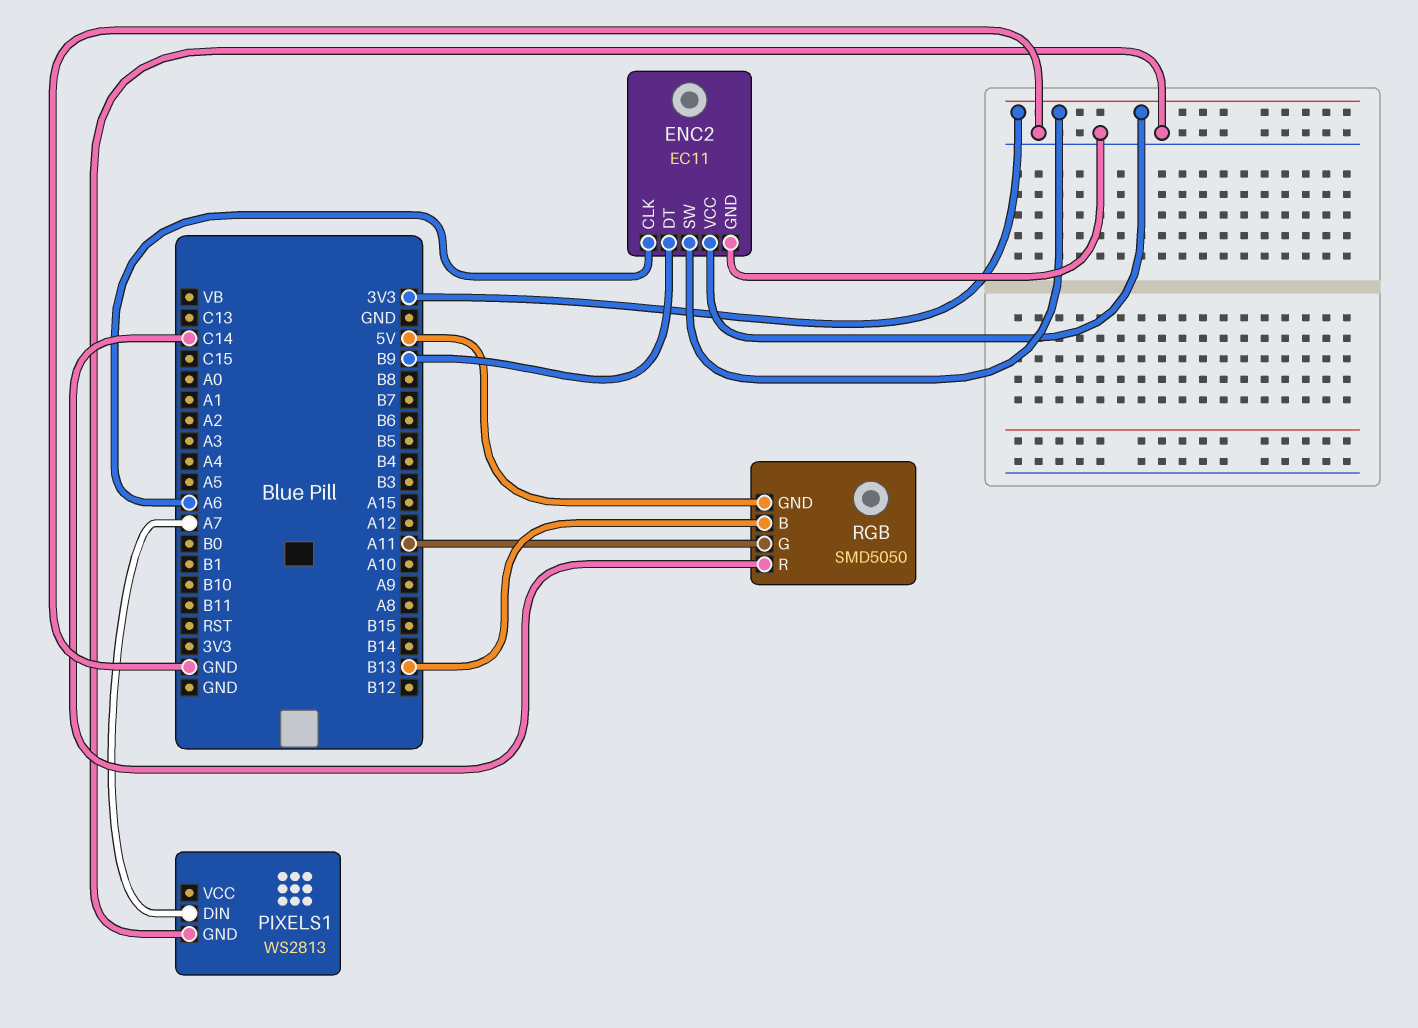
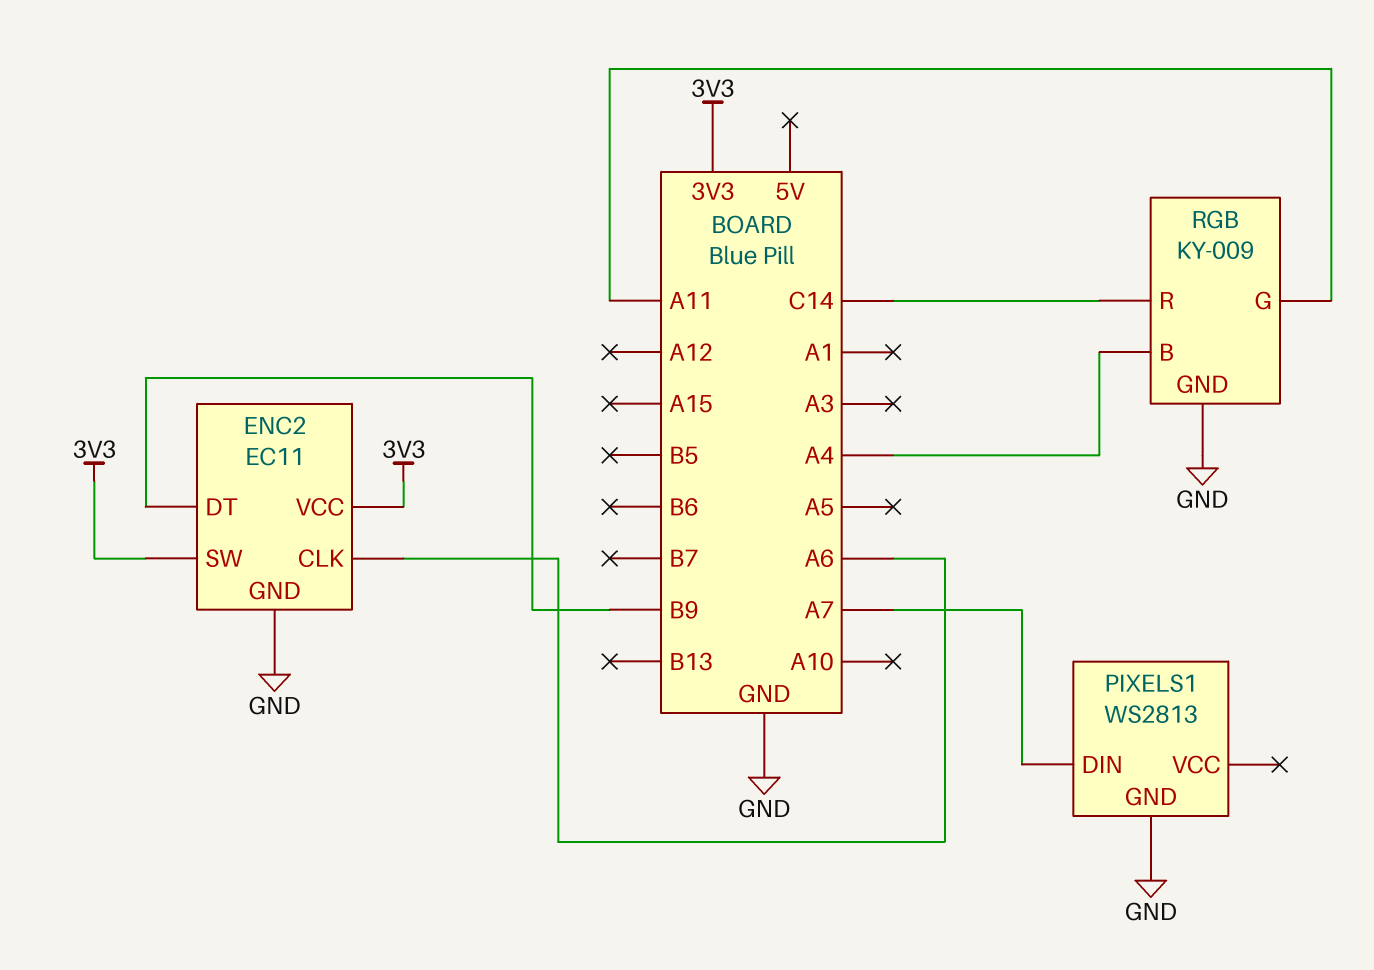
RGB: SMD5050 -> KY-009
RGB pin B: B13 -> A4
RGB pin GND: 5V -> GND

